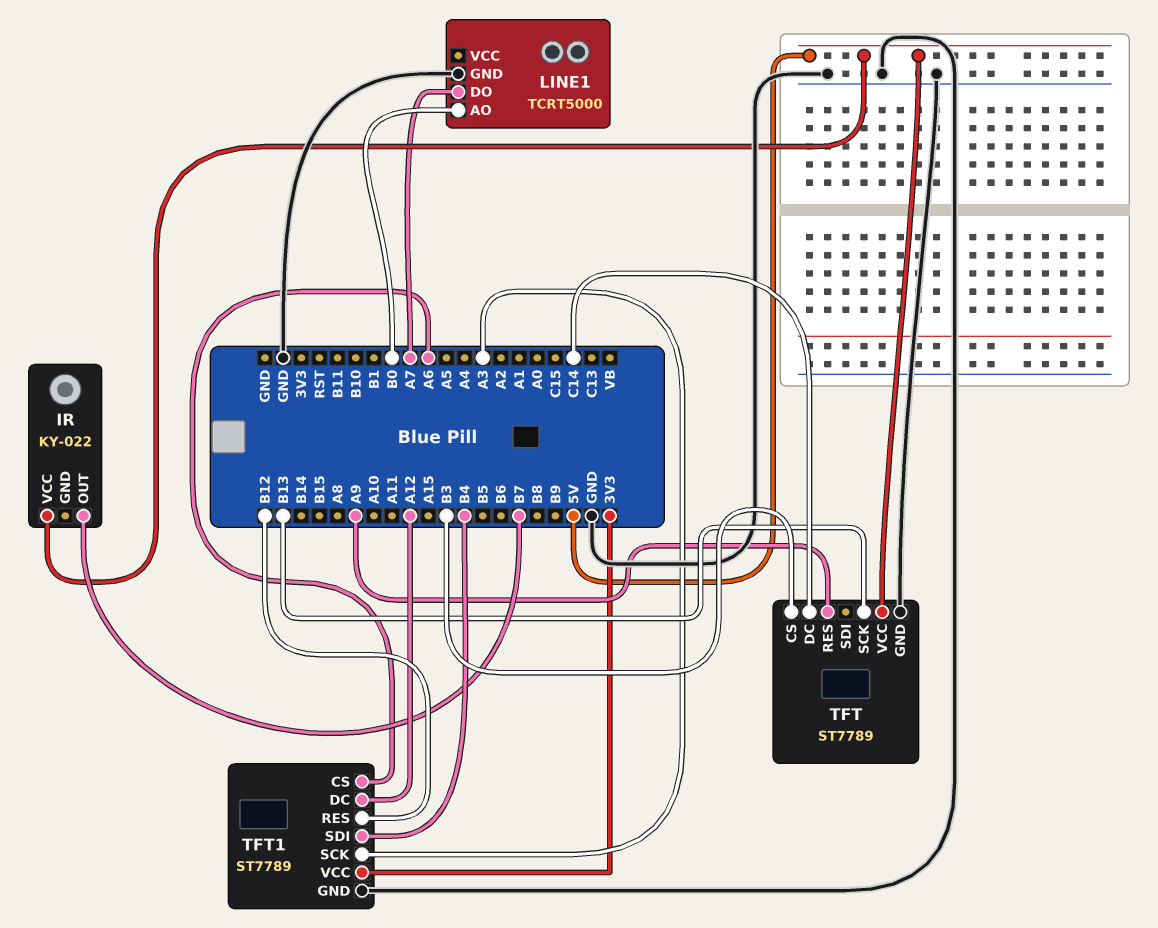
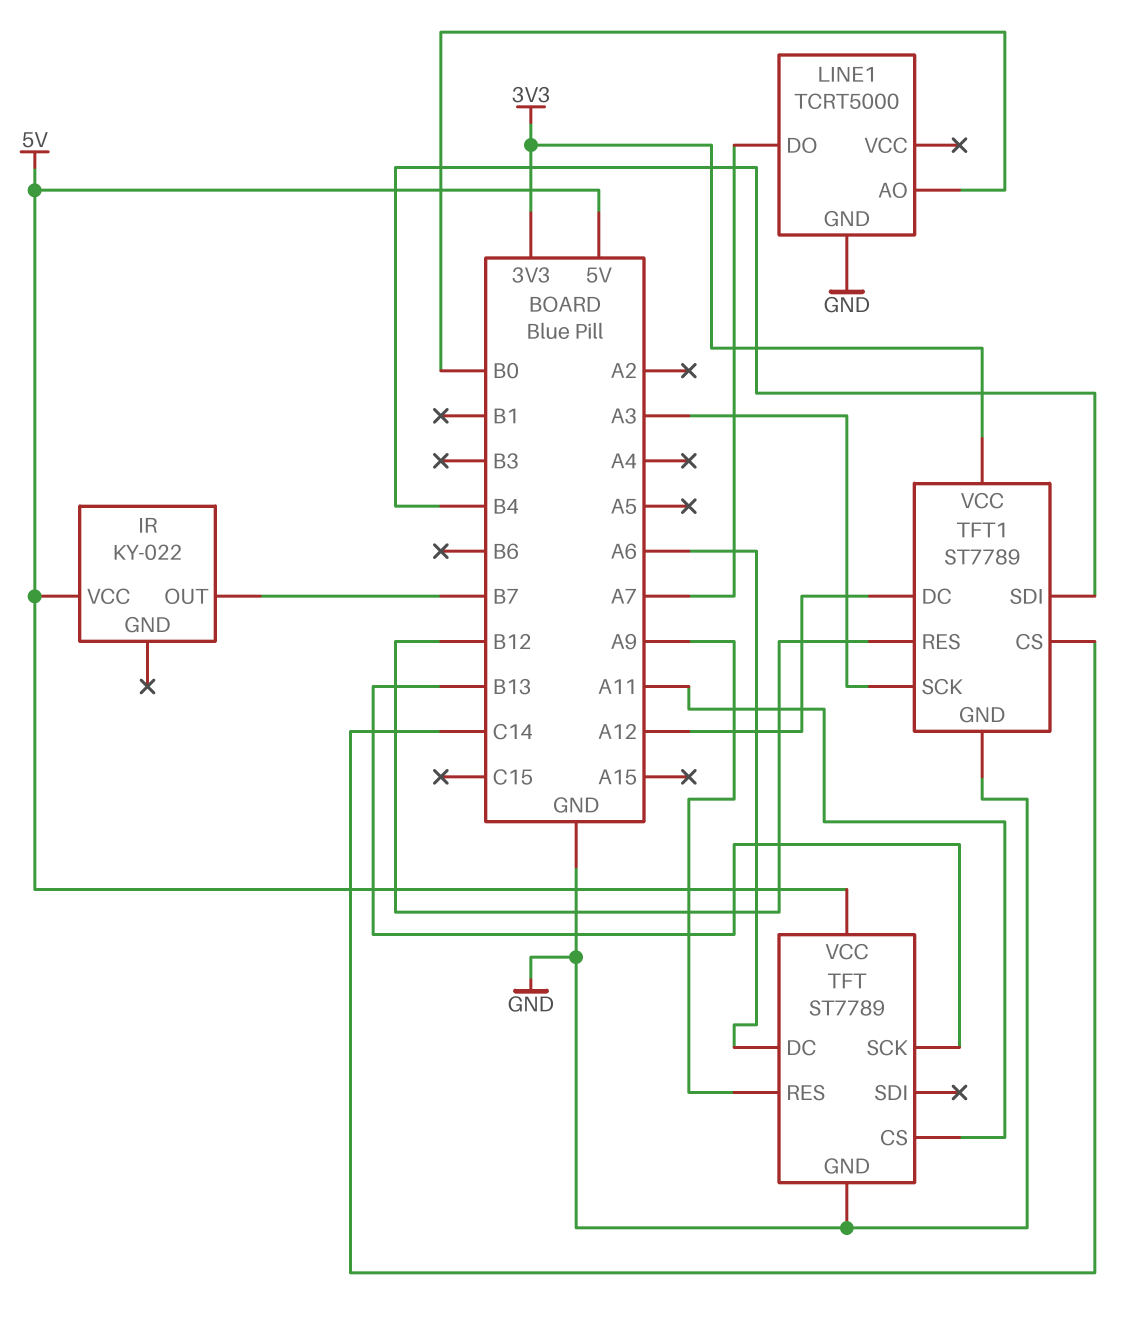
TFT pin CS: B3 -> A11
TFT pin DC: C14 -> A6
TFT1 pin CS: A6 -> C14

